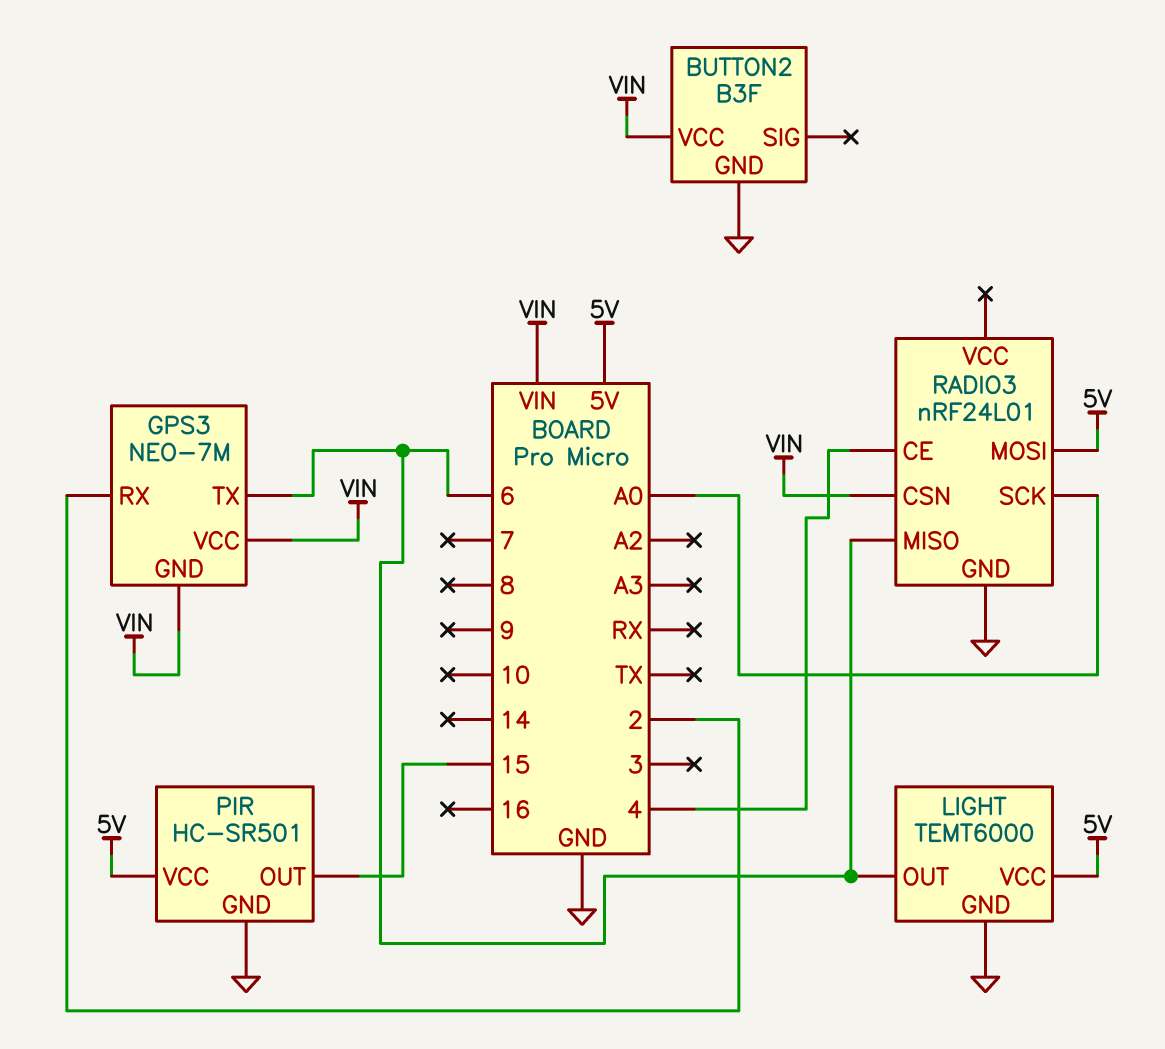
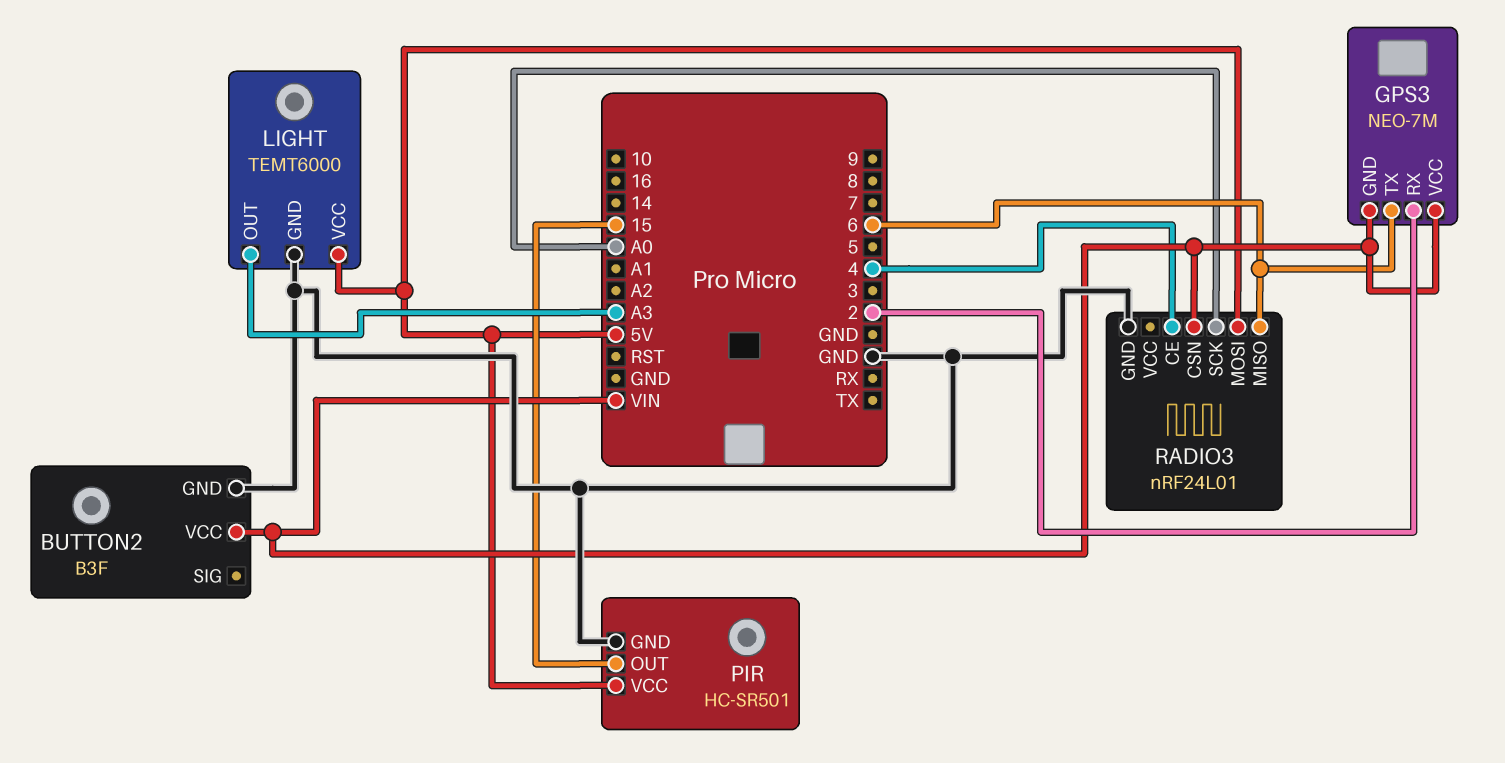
LIGHT pin OUT: 6 -> A3

